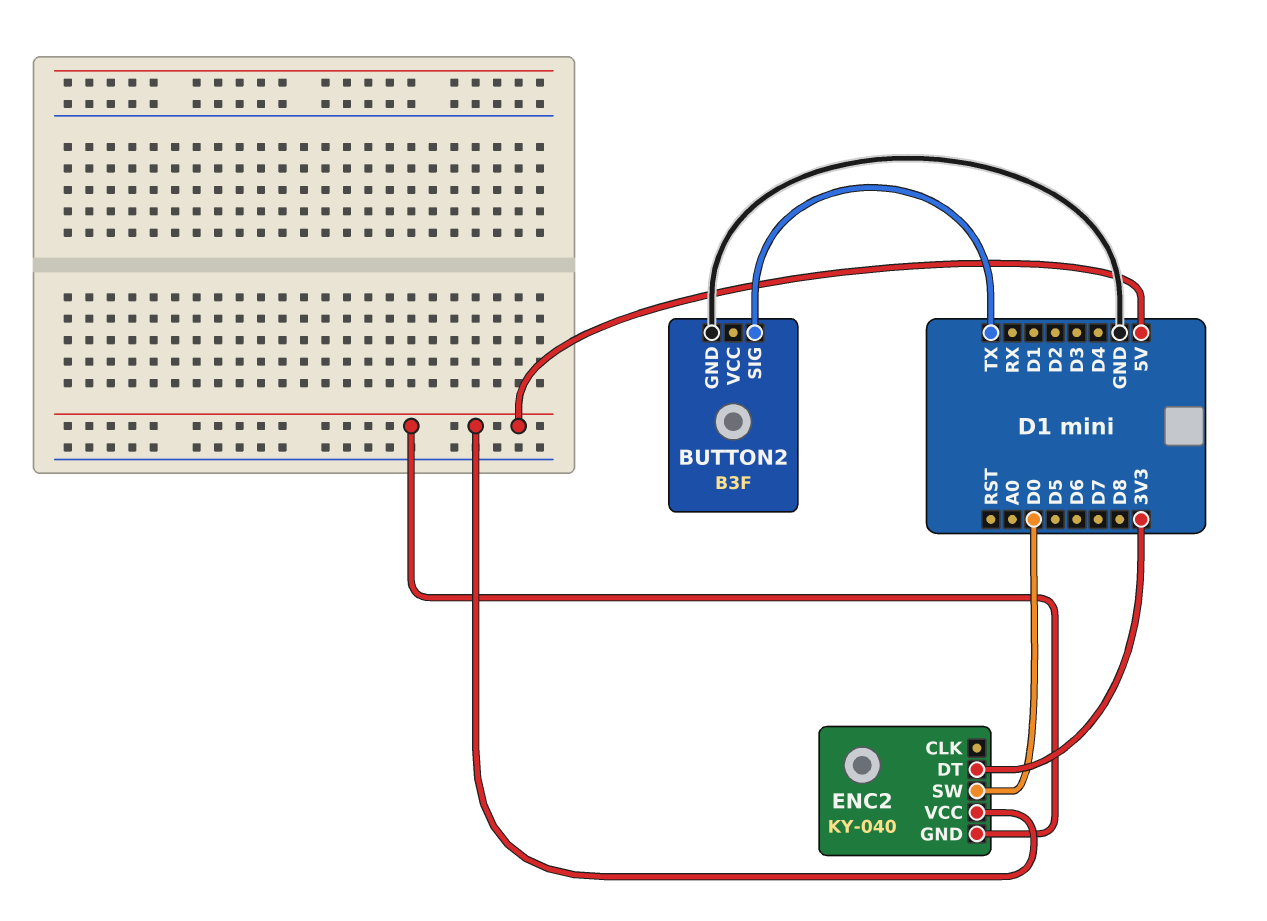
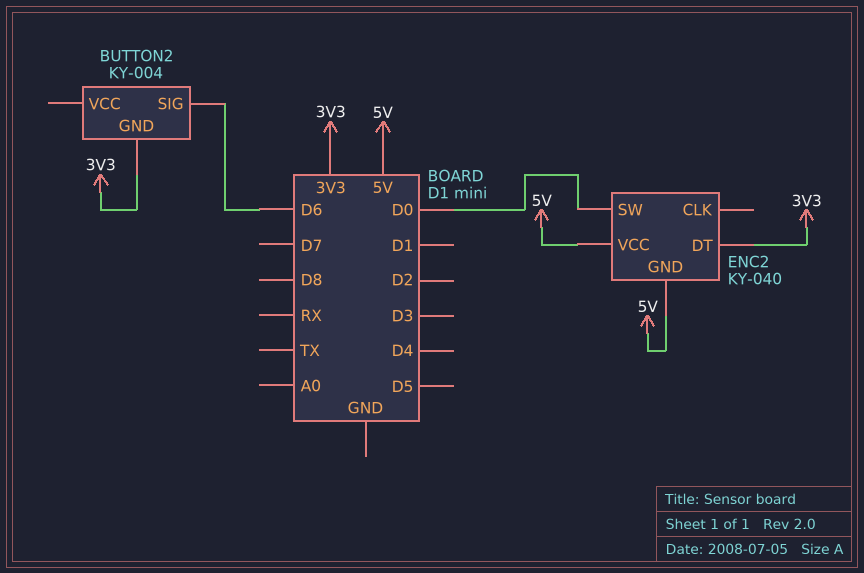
BUTTON2: B3F -> KY-004
BUTTON2 pin GND: GND -> 3V3
BUTTON2 pin SIG: TX -> D6

